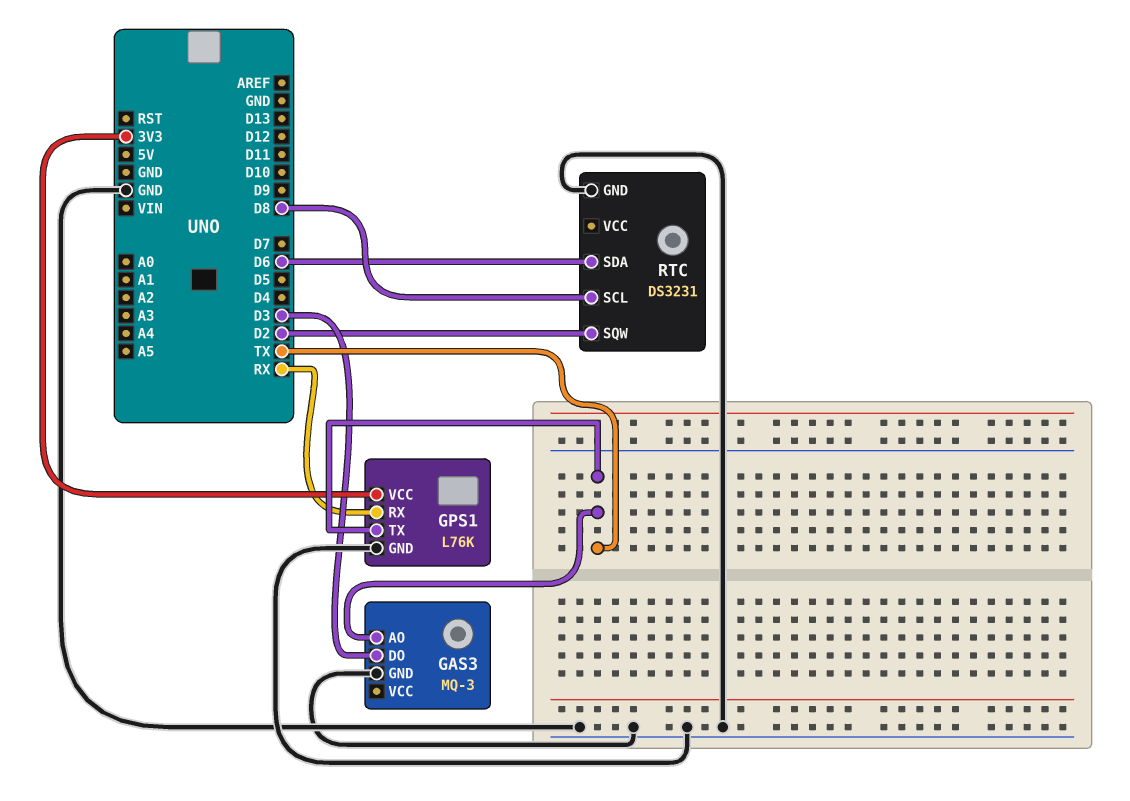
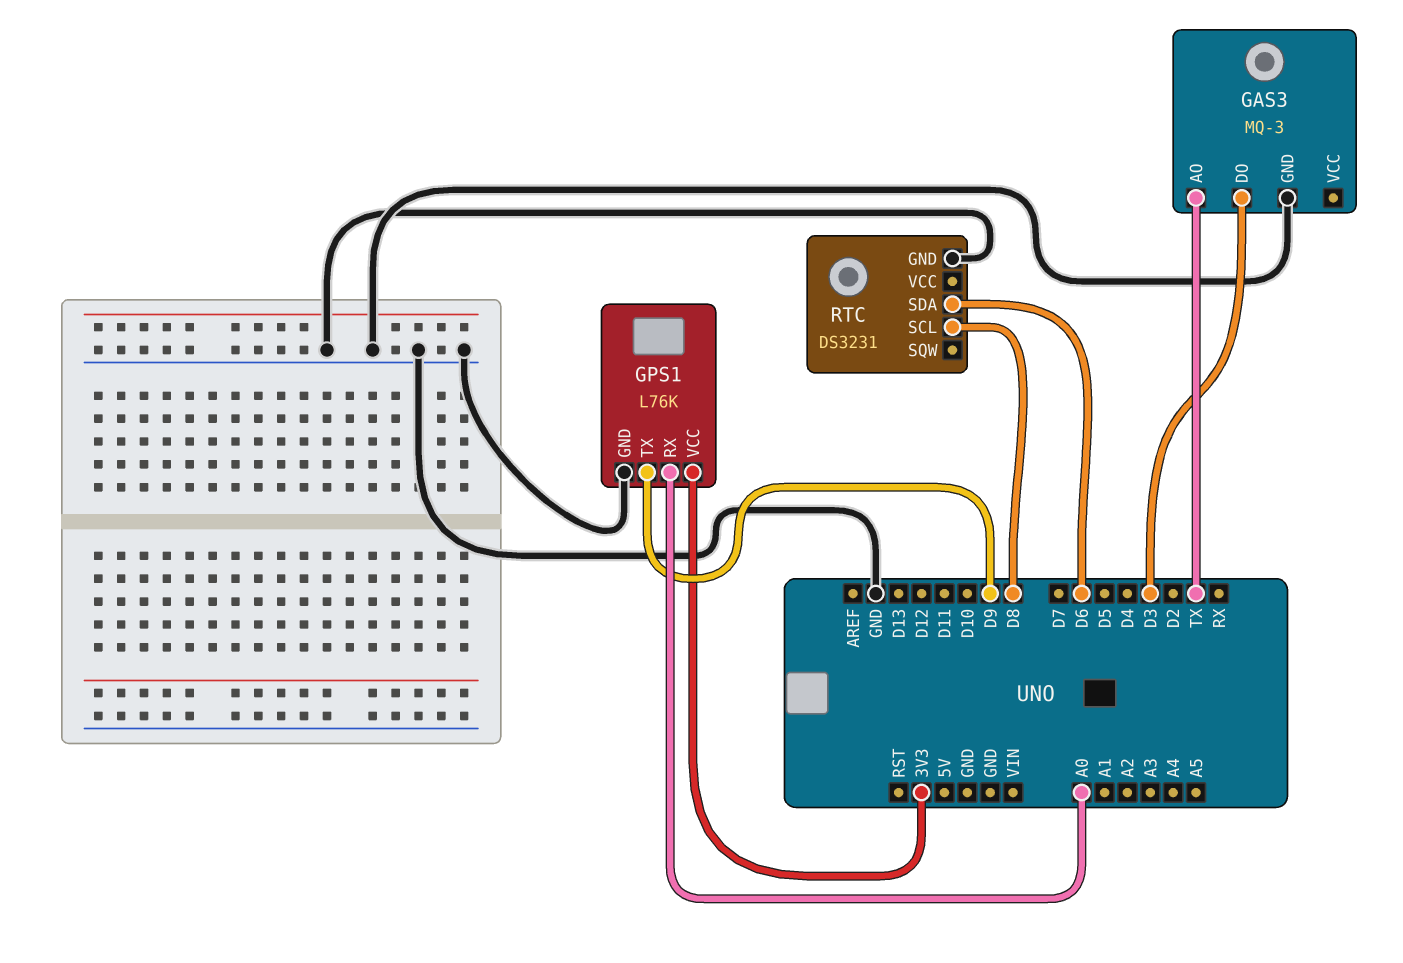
GPS1 pin RX: RX -> A0
GPS1 pin TX: TX -> D9
RTC pin SQW: D2 -> none

